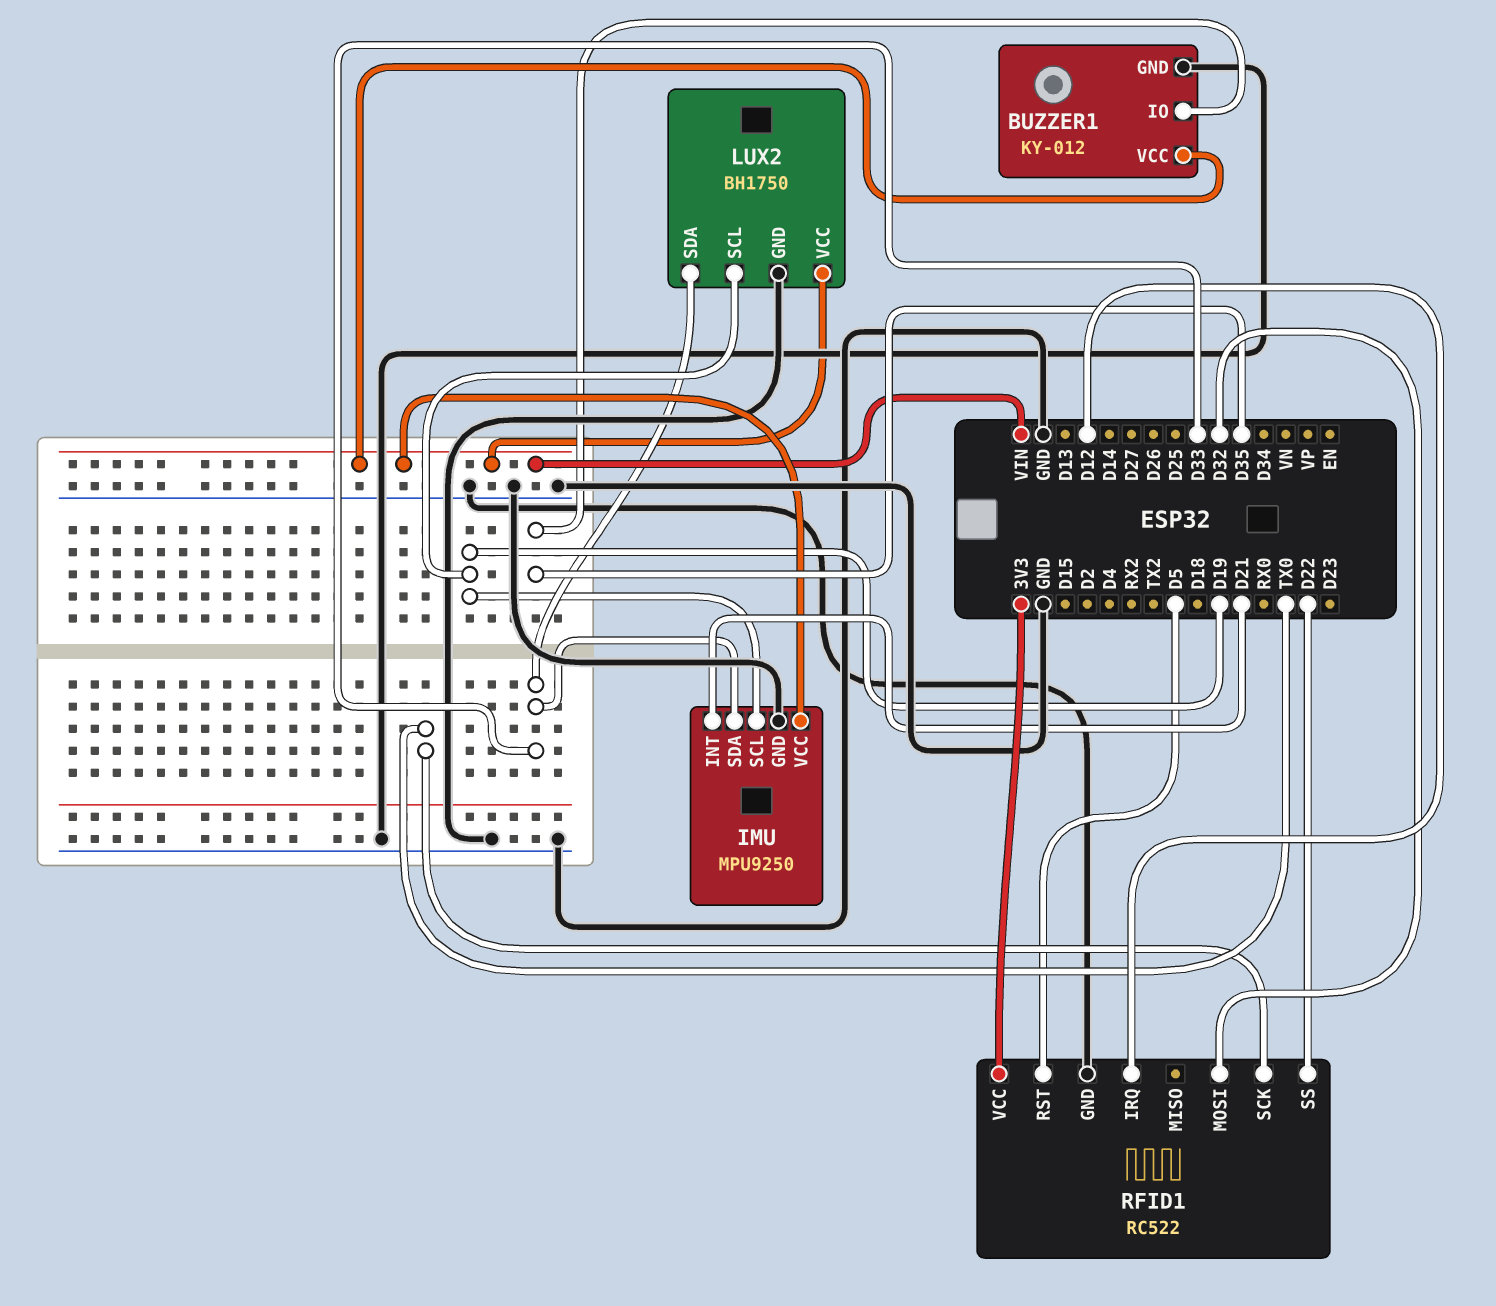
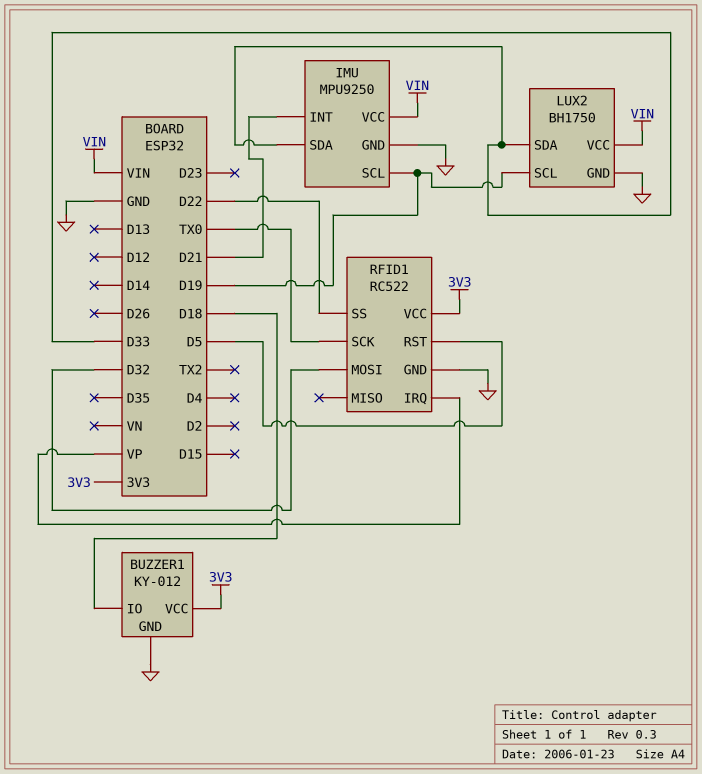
BUZZER1 pin IO: D35 -> D18
BUZZER1 pin VCC: VIN -> 3V3
RFID1 pin IRQ: D12 -> VP

